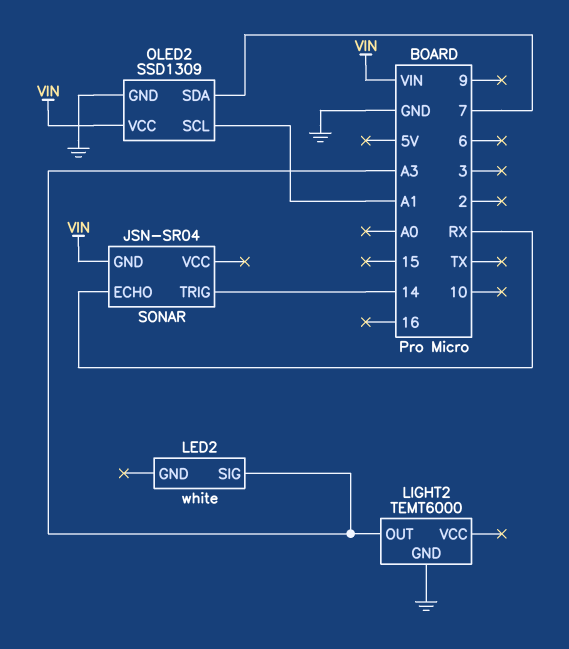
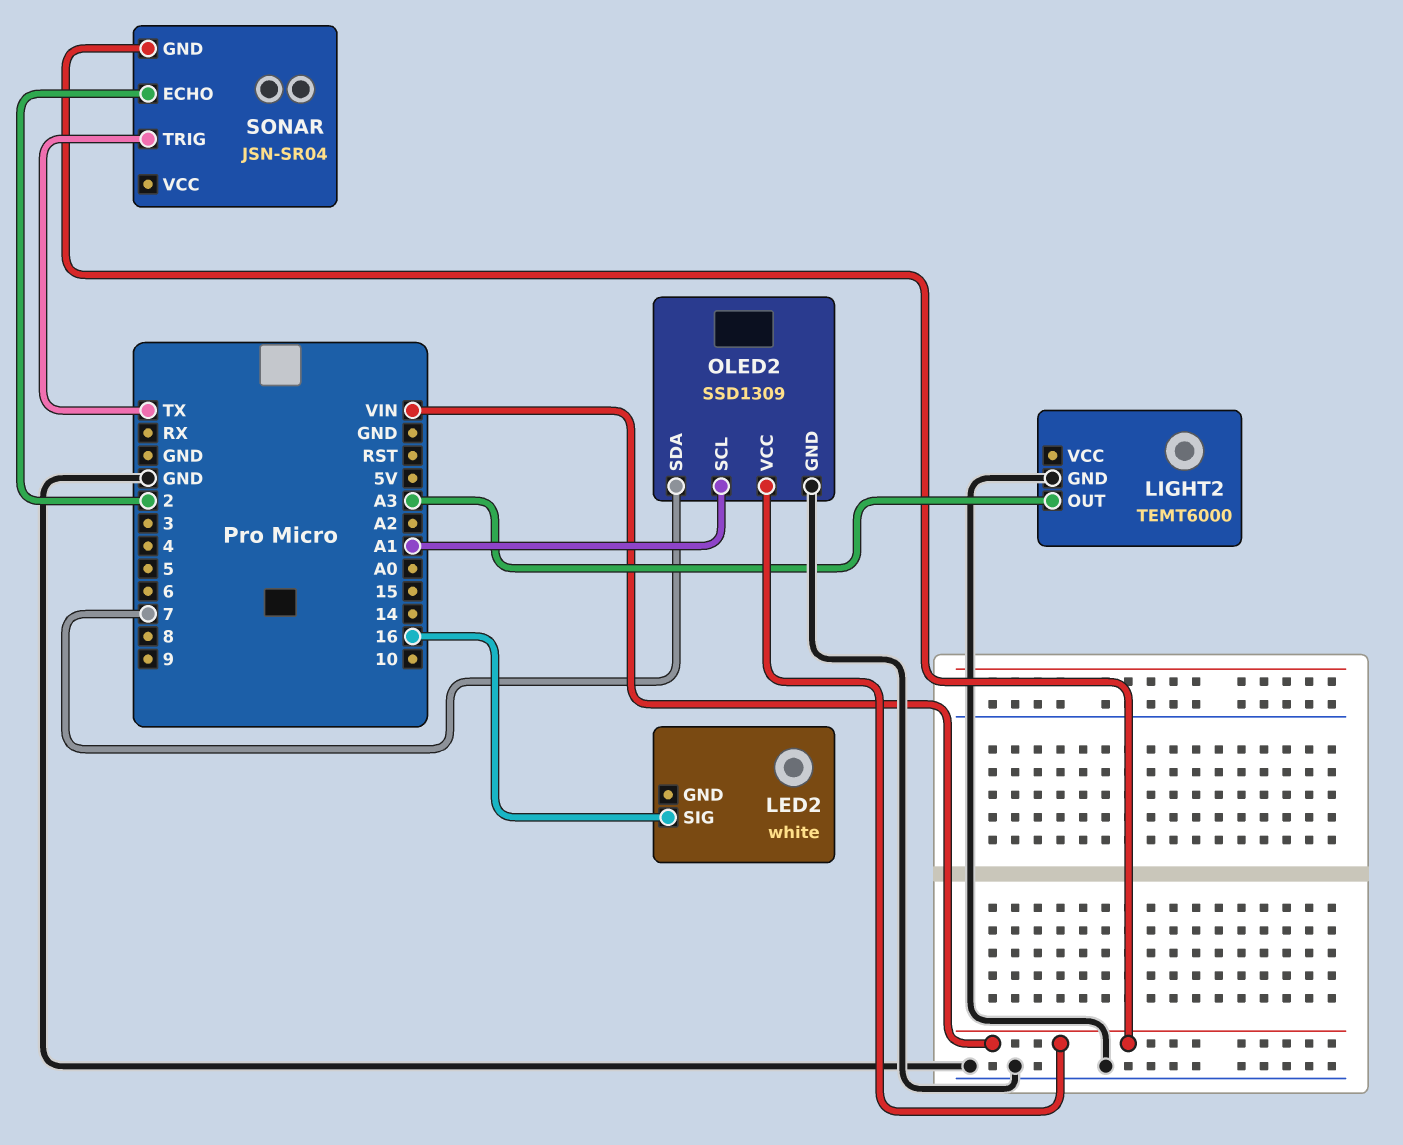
LED2 pin SIG: A3 -> 16
SONAR pin ECHO: RX -> 2
SONAR pin TRIG: 14 -> TX

